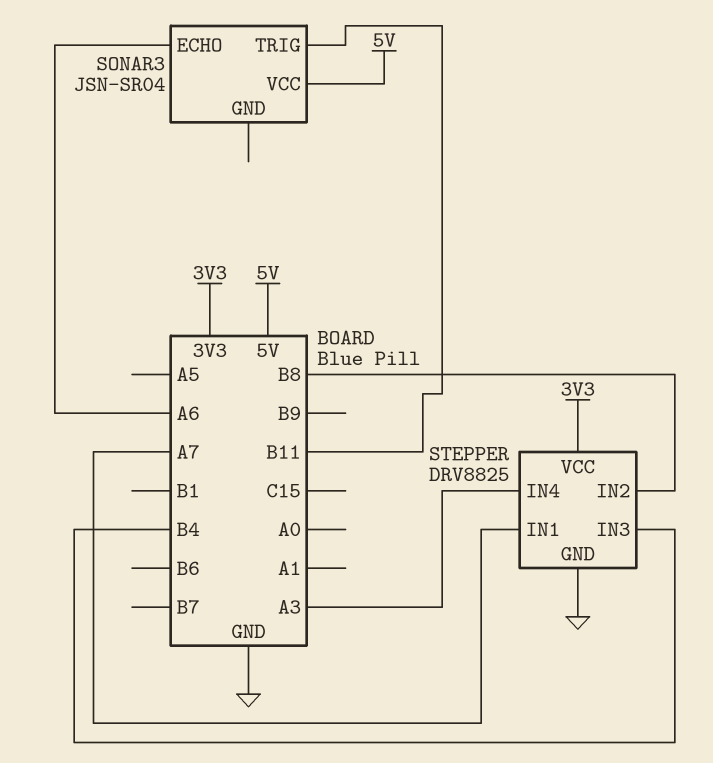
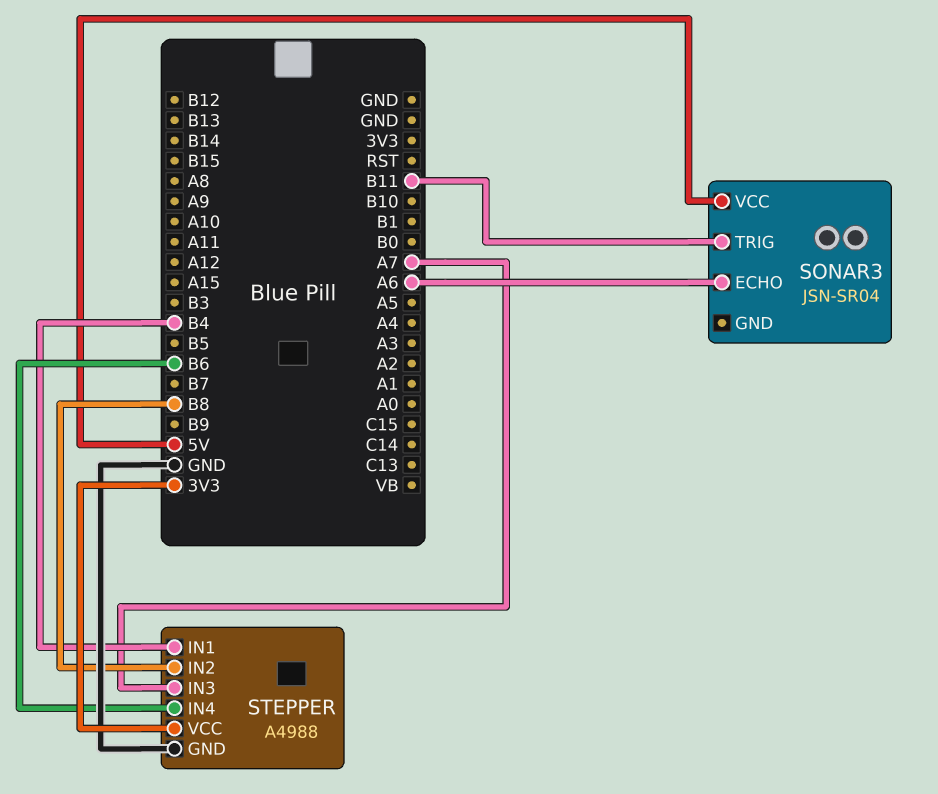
STEPPER: DRV8825 -> A4988
STEPPER pin IN1: A7 -> B4
STEPPER pin IN3: B4 -> A7
STEPPER pin IN4: A3 -> B6

